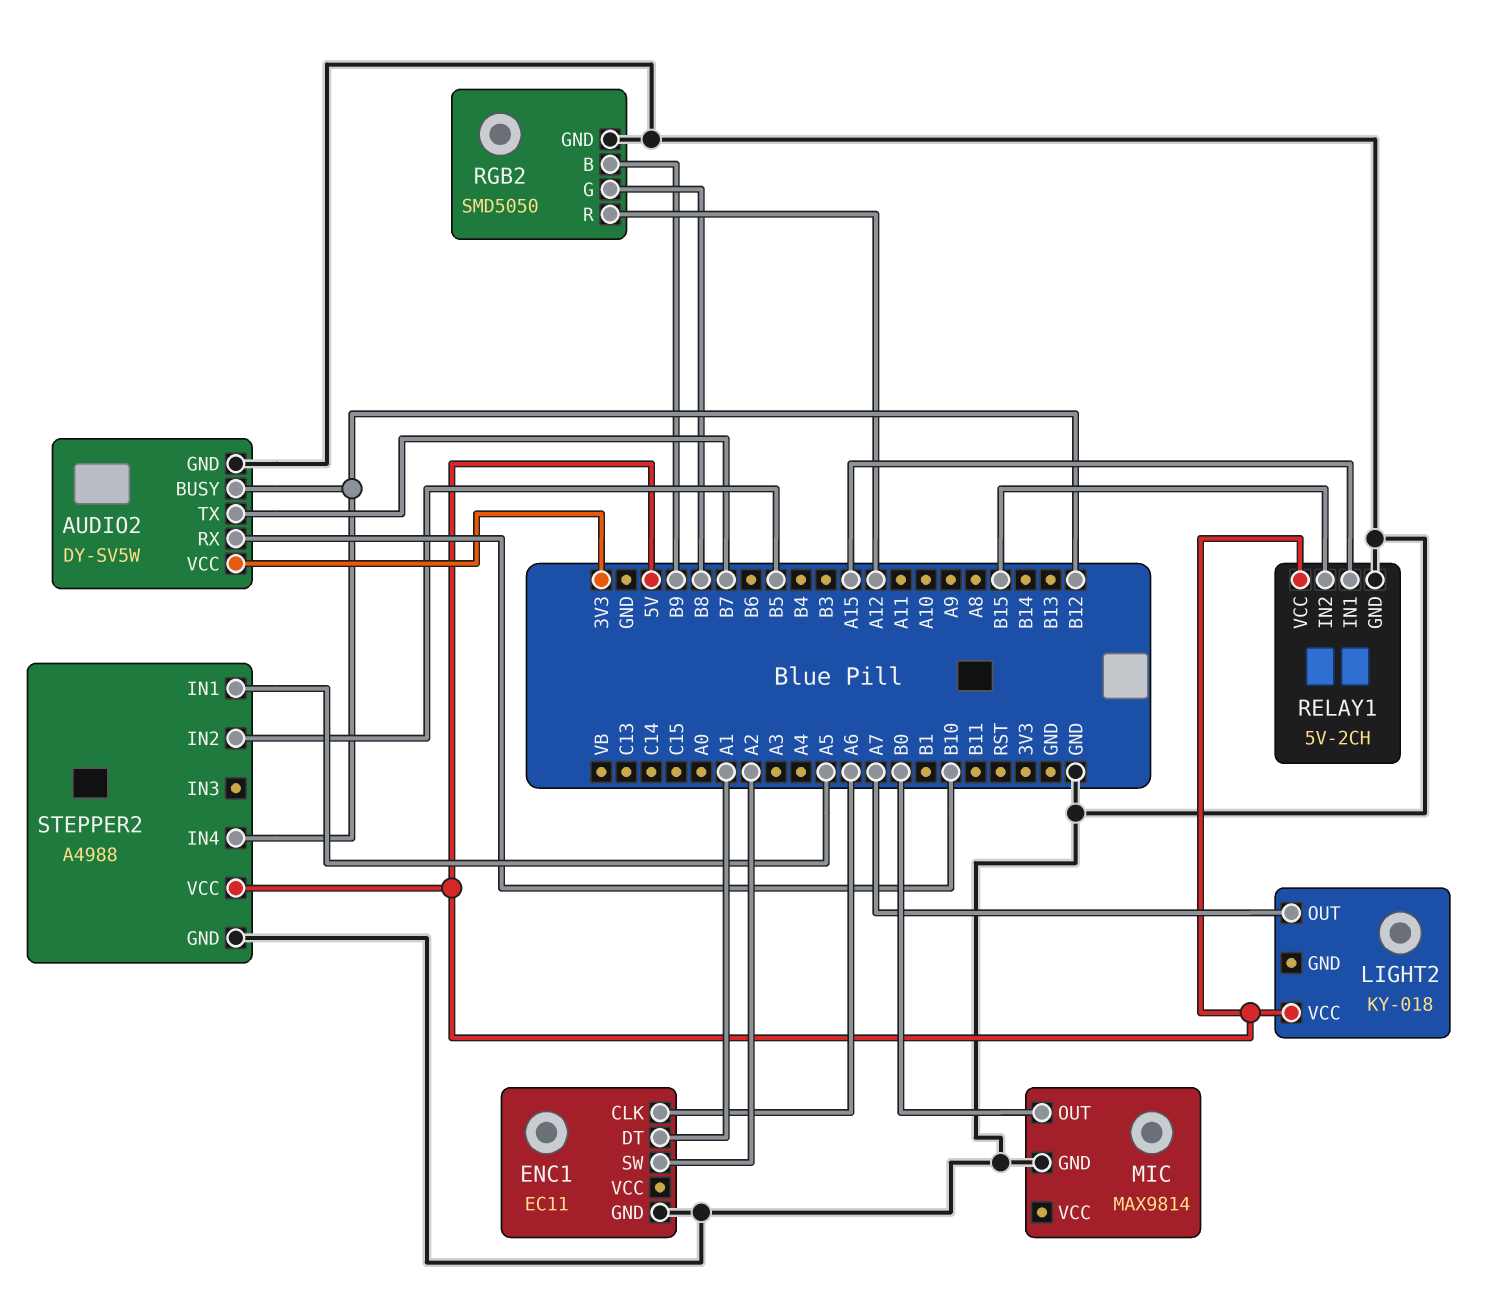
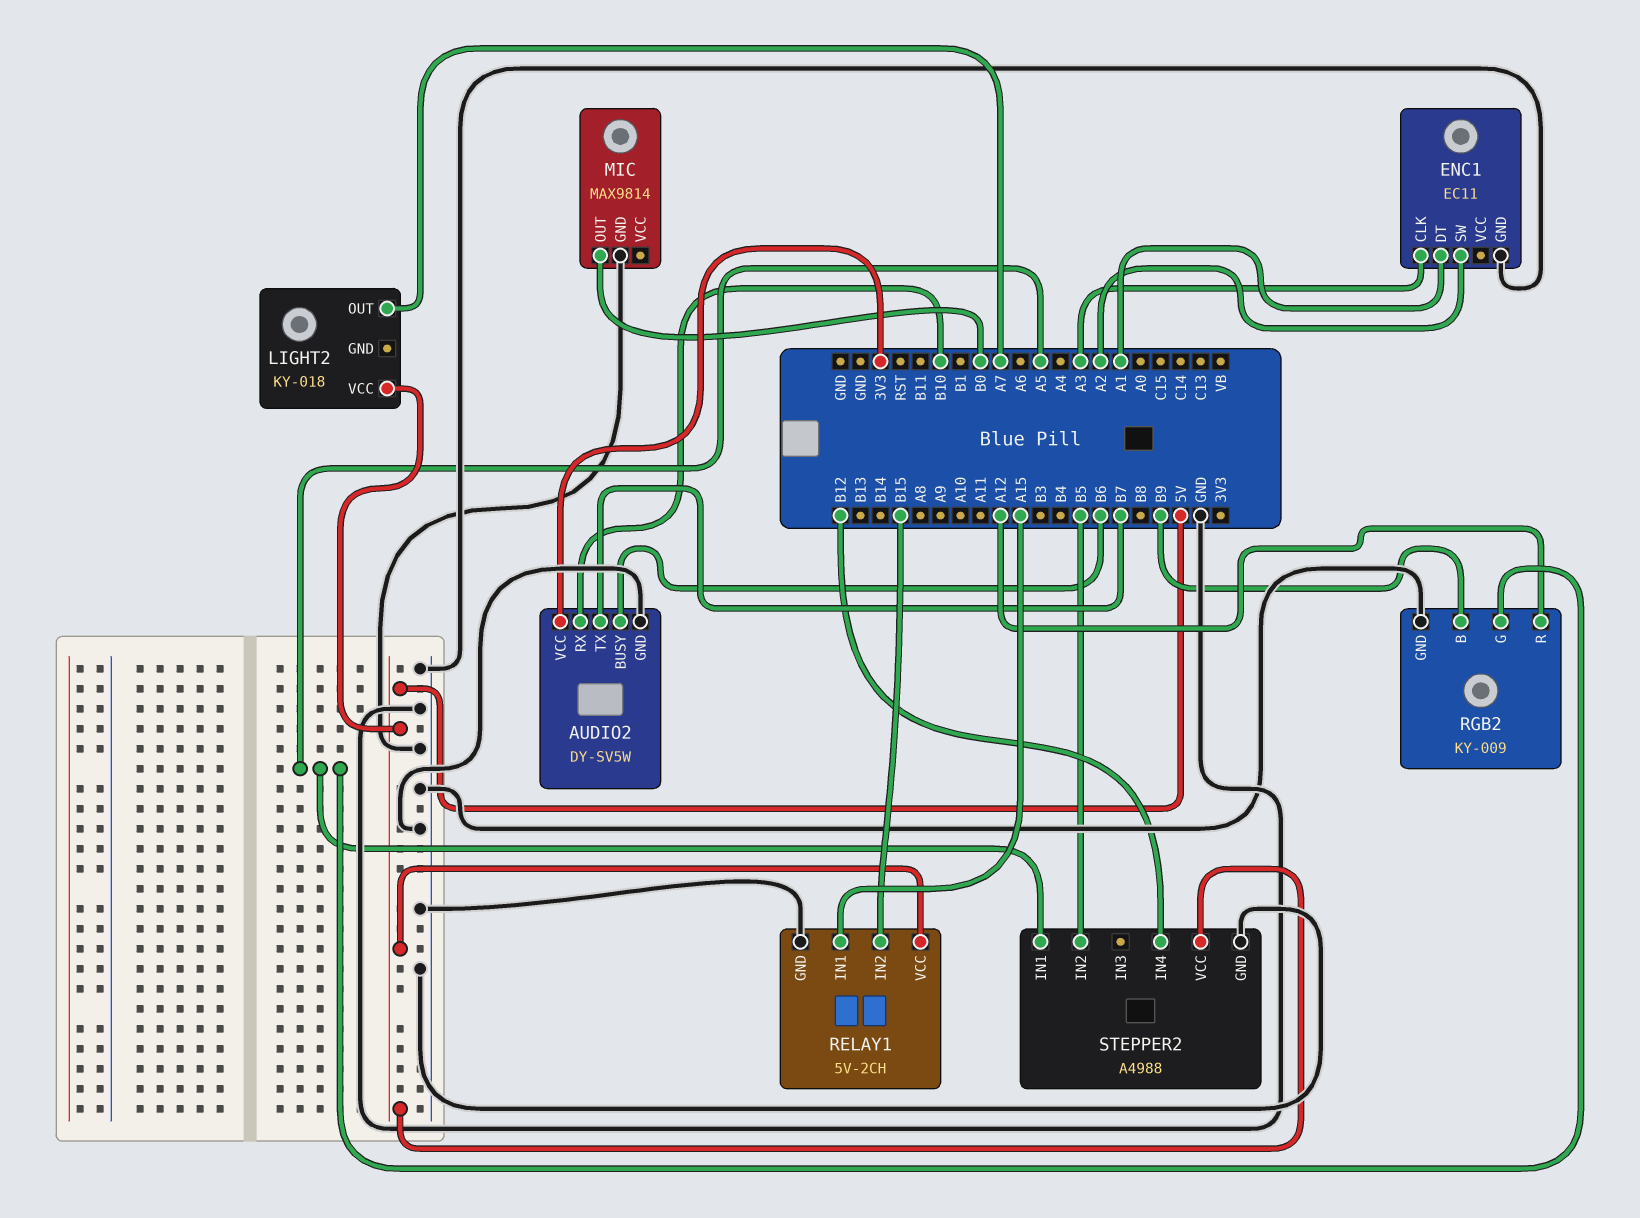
AUDIO2 pin BUSY: B12 -> B6
ENC1 pin CLK: A6 -> A3
RGB2: SMD5050 -> KY-009
RGB2 pin G: B8 -> A5

